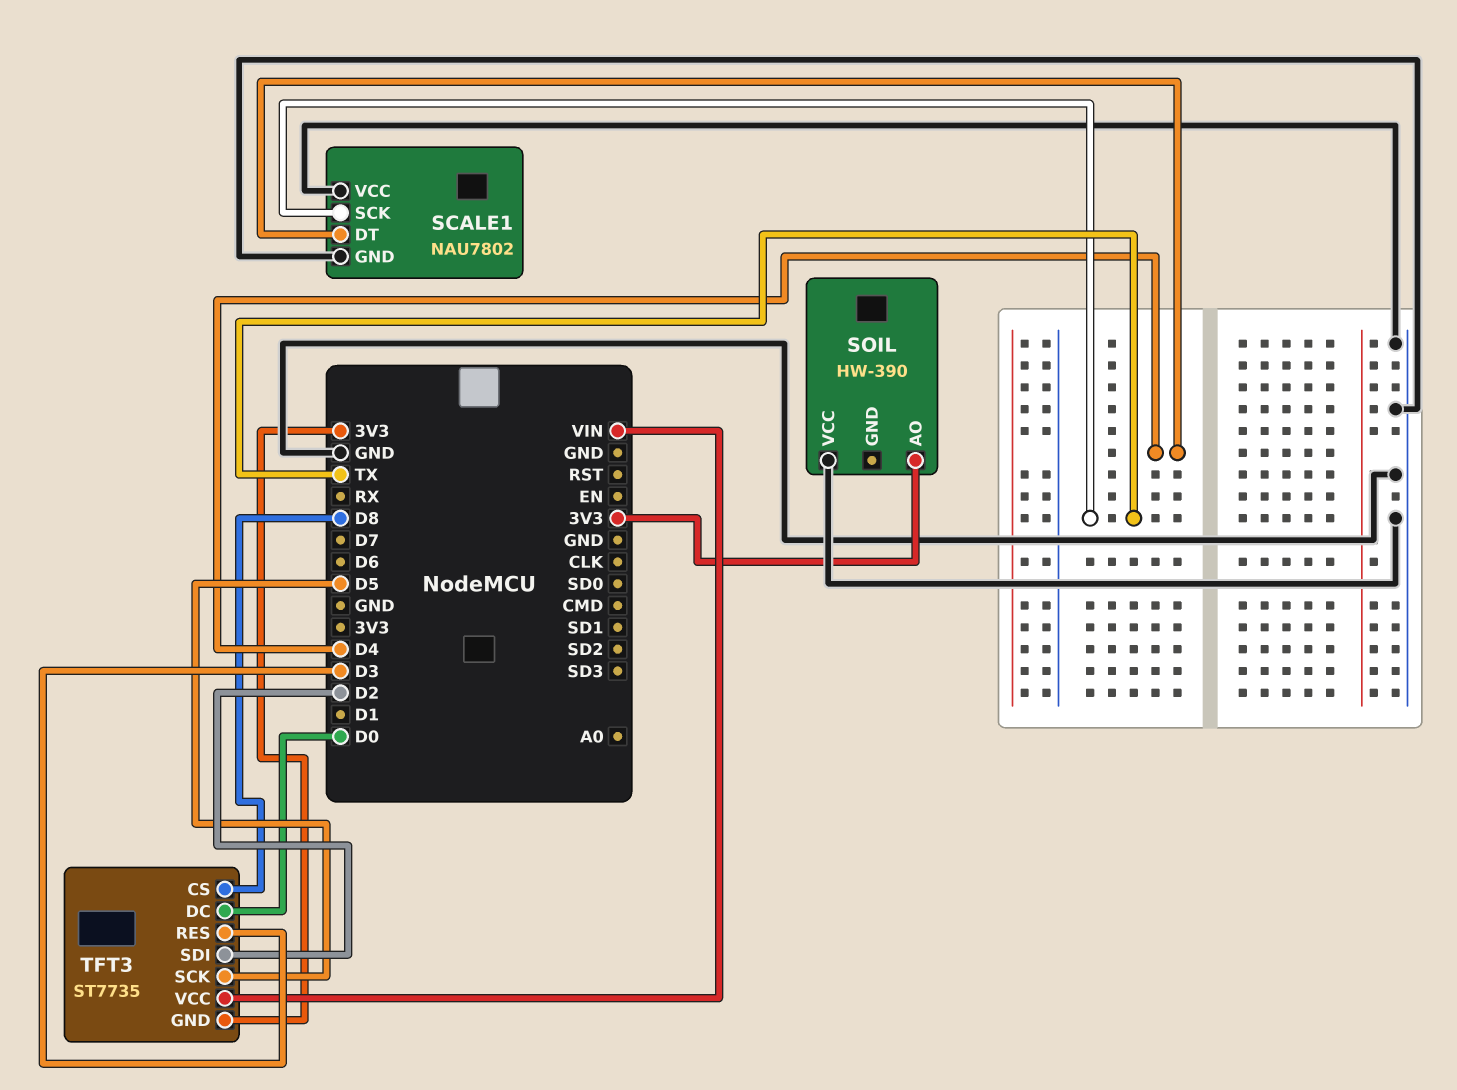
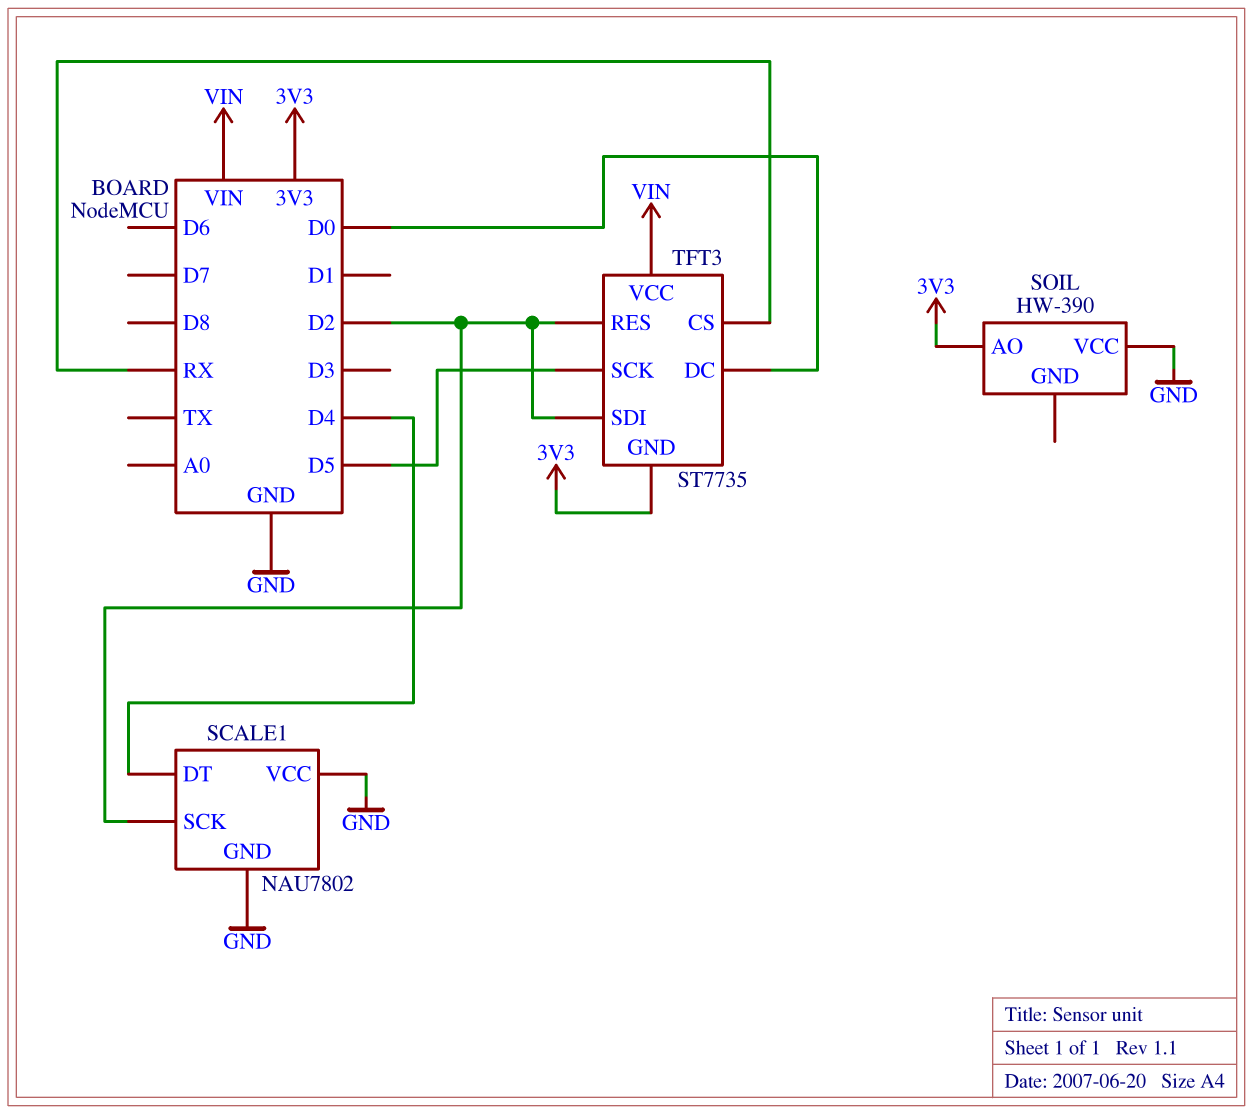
SCALE1 pin SCK: TX -> D2
TFT3 pin CS: D8 -> RX
TFT3 pin RES: D3 -> D2

